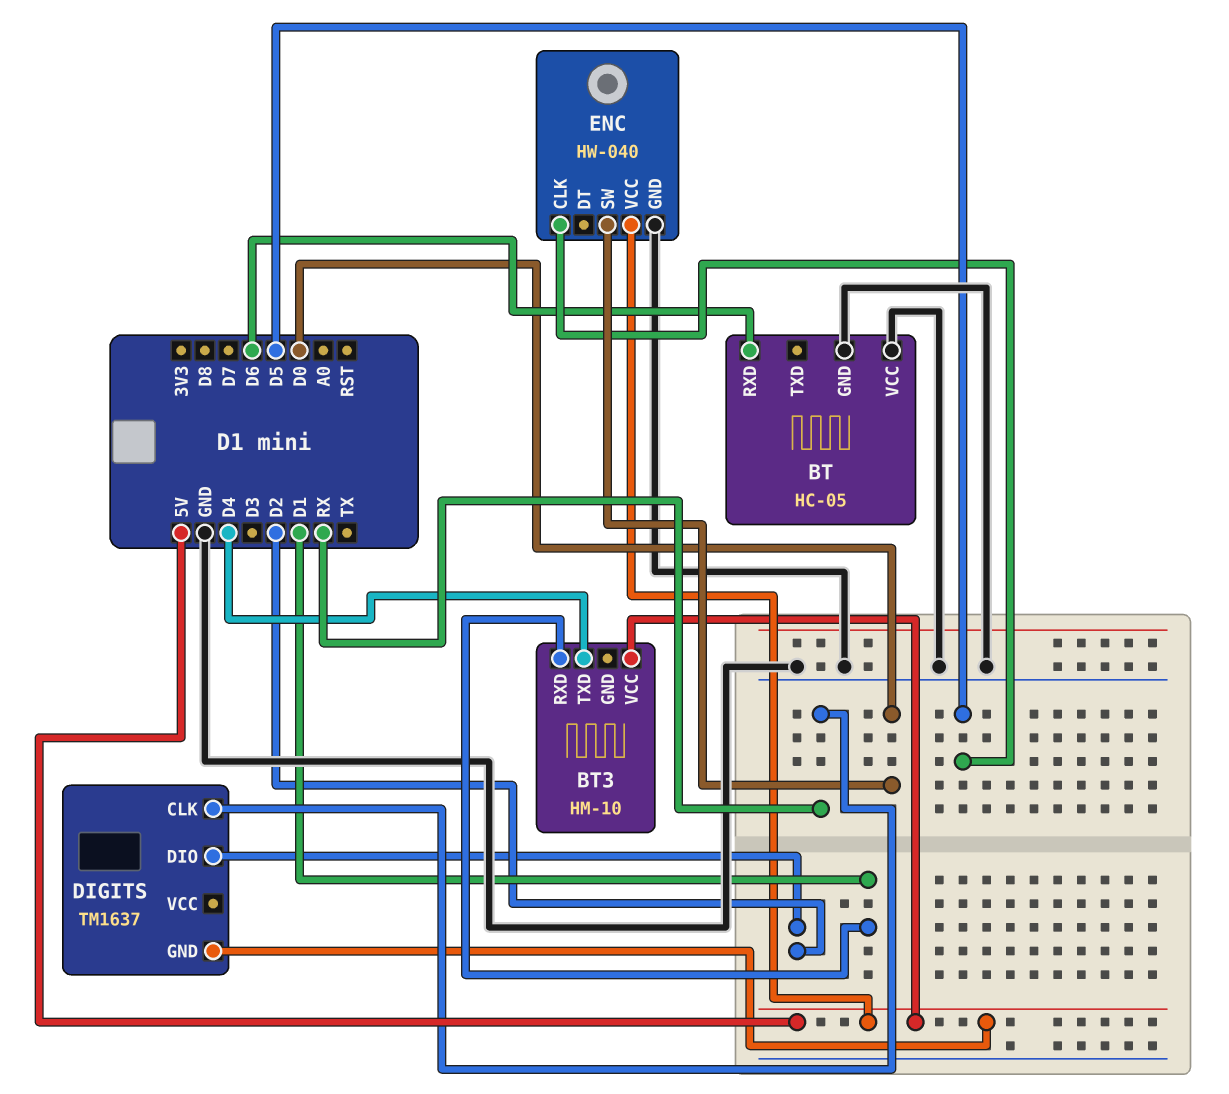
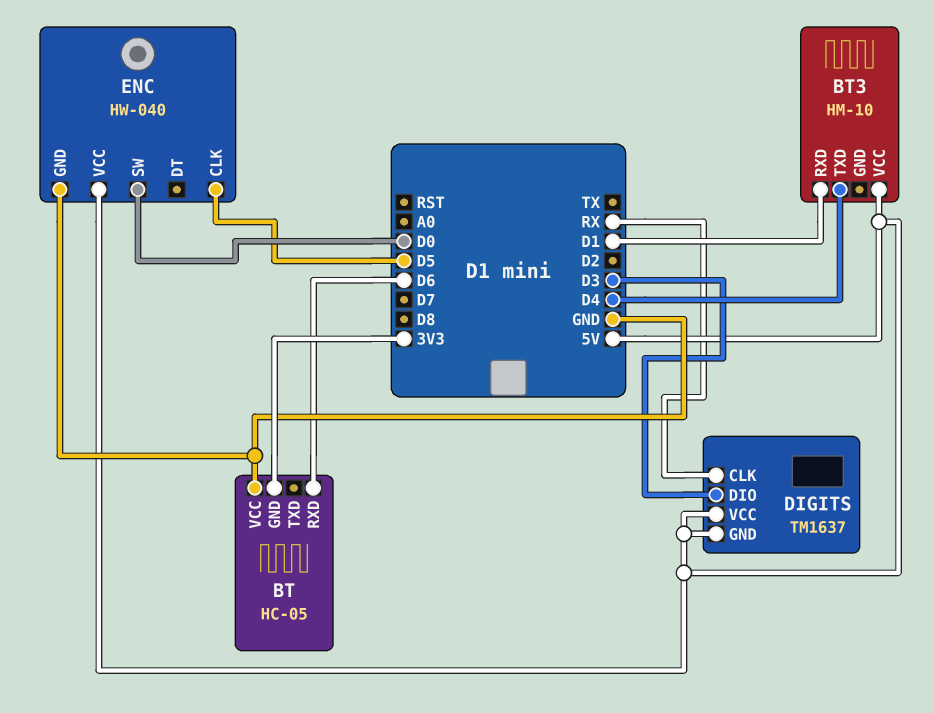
BT pin GND: GND -> 3V3
DIGITS pin DIO: D2 -> D3
DIGITS pin VCC: none -> 5V

